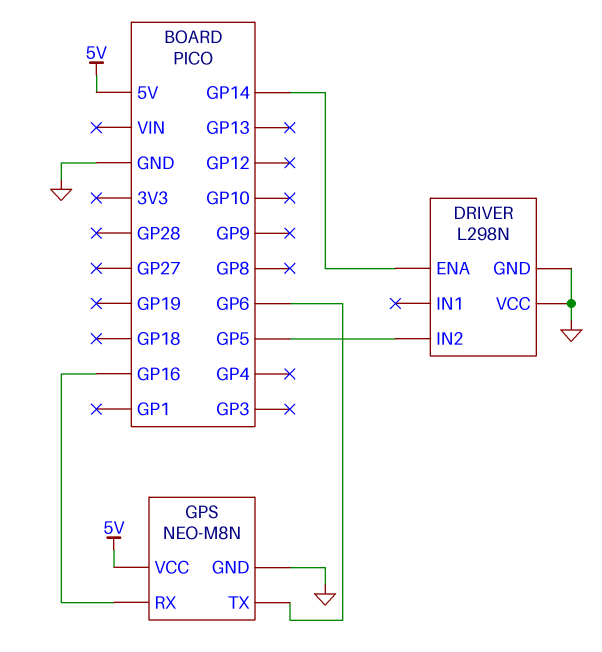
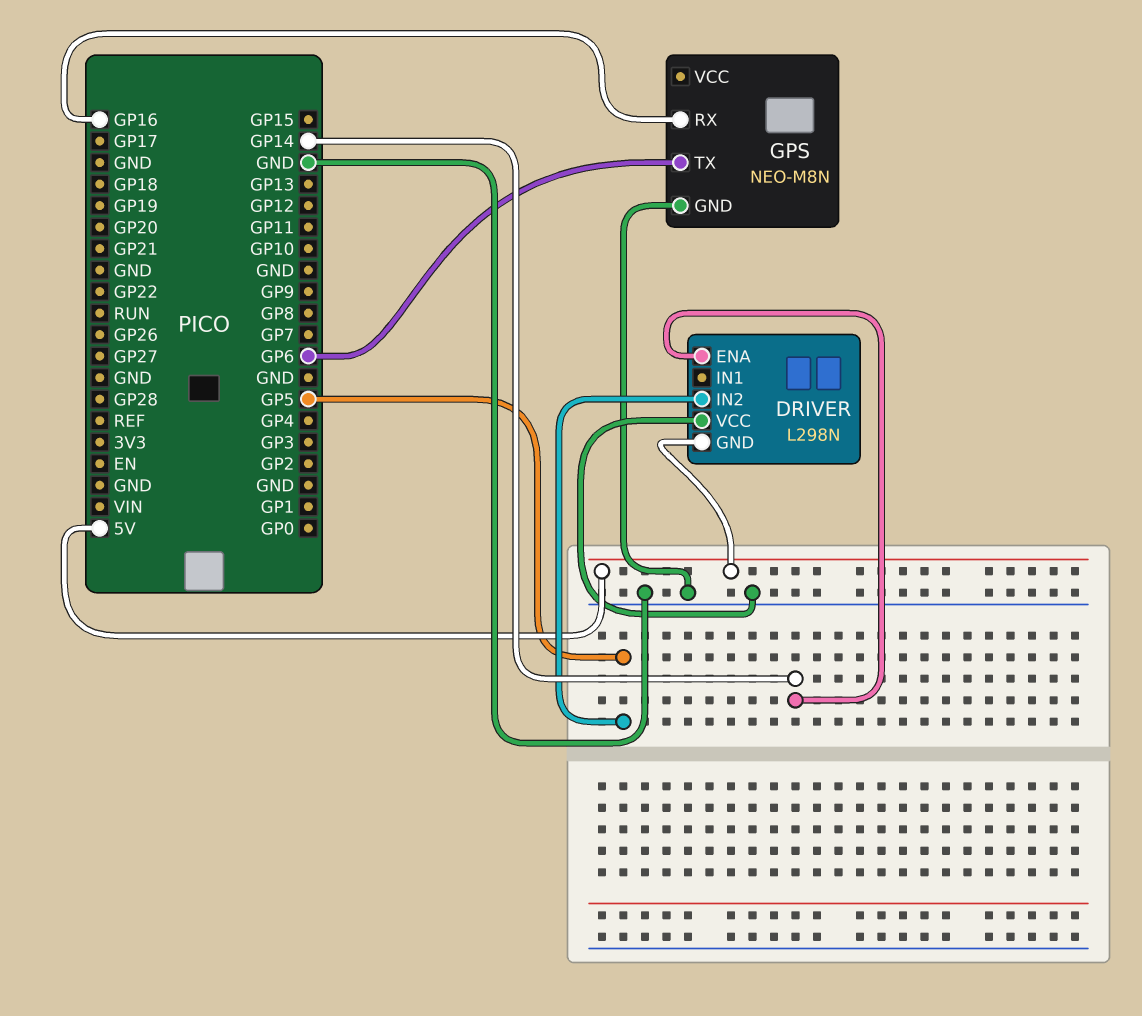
DRIVER pin GND: GND -> 5V
GPS pin VCC: 5V -> none

